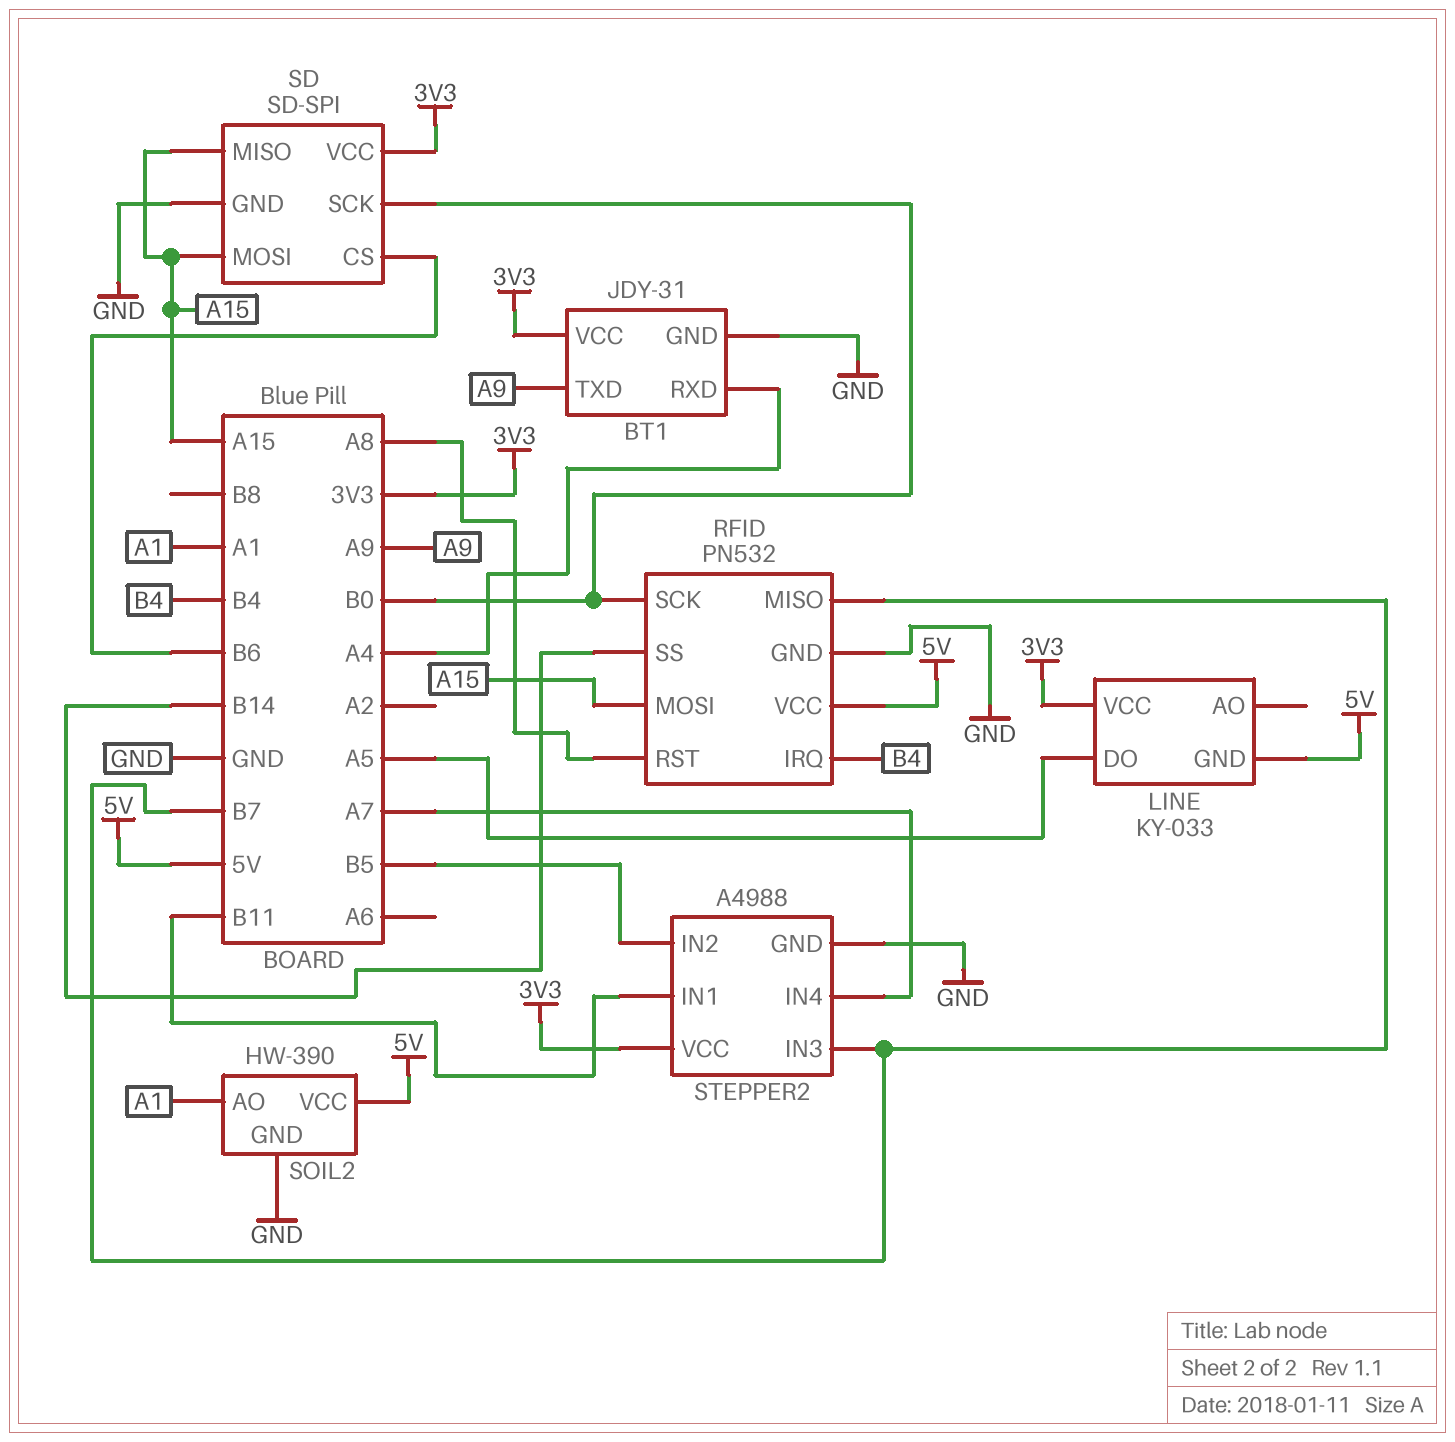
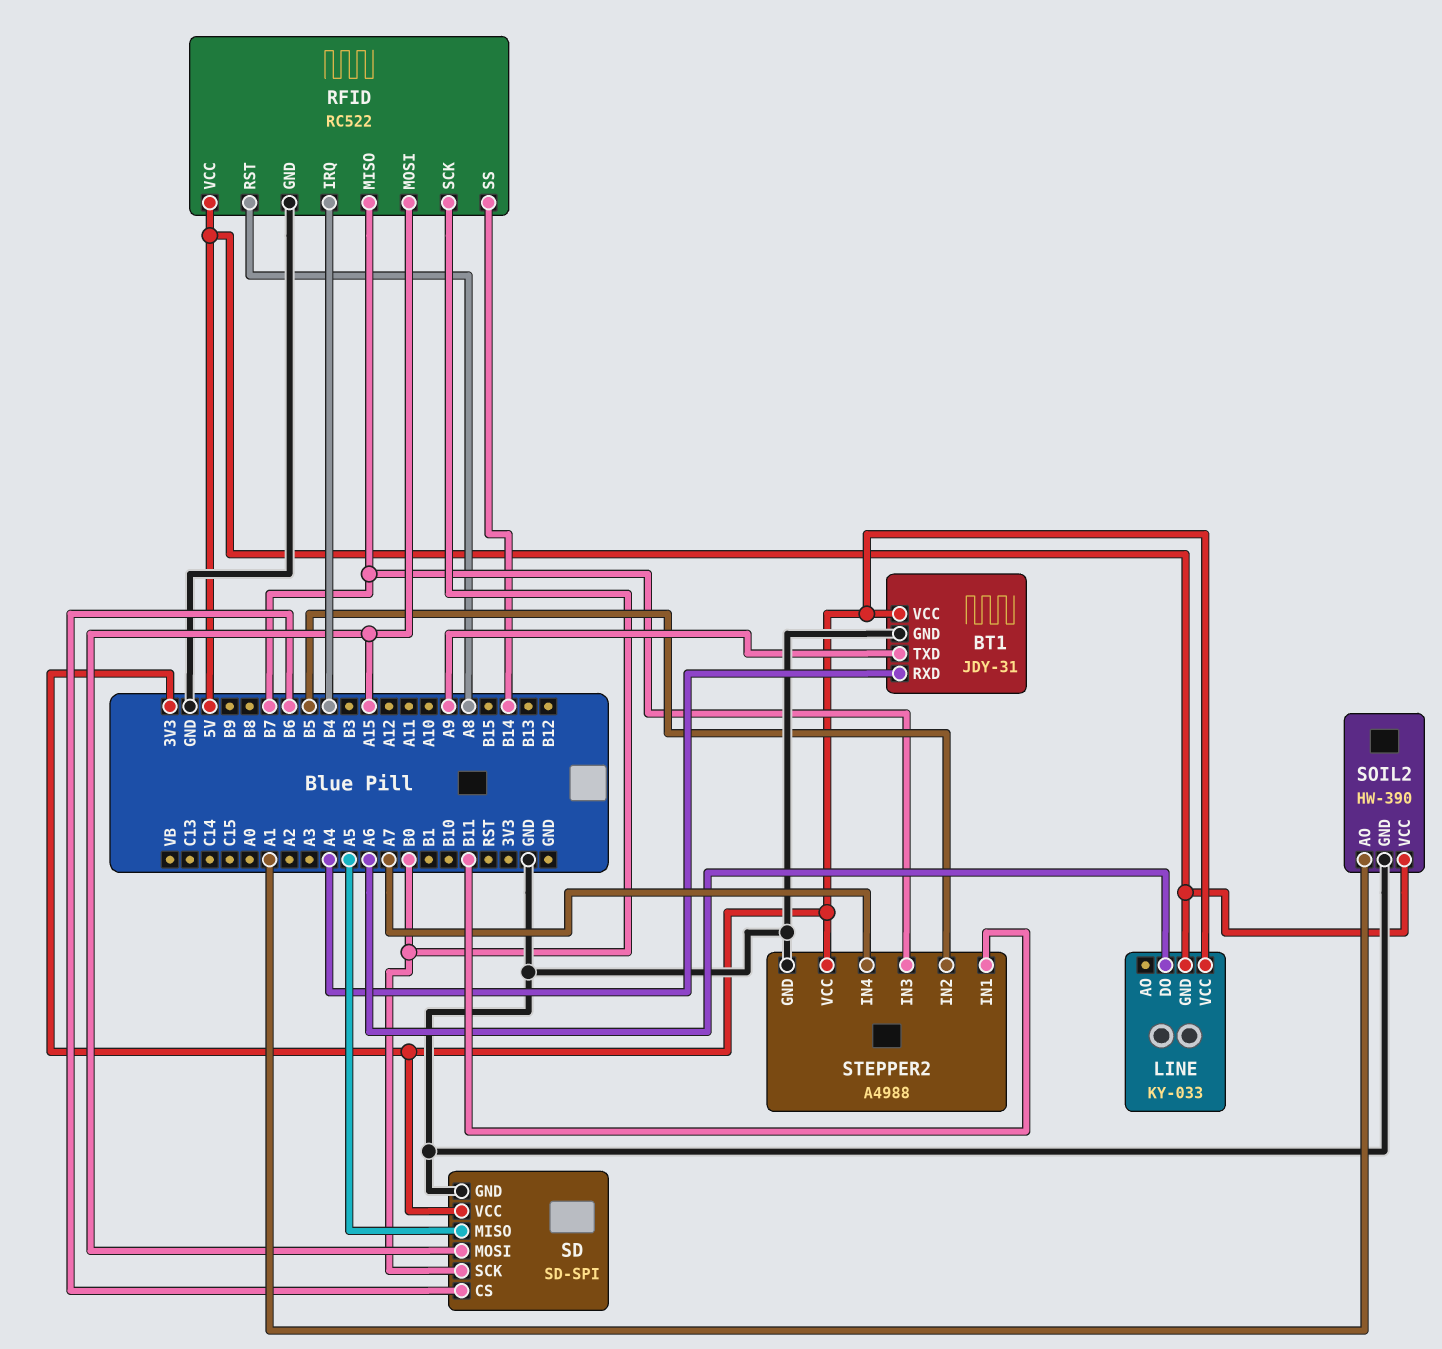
LINE pin DO: A5 -> A6
RFID: PN532 -> RC522
SD pin MISO: A15 -> A5

